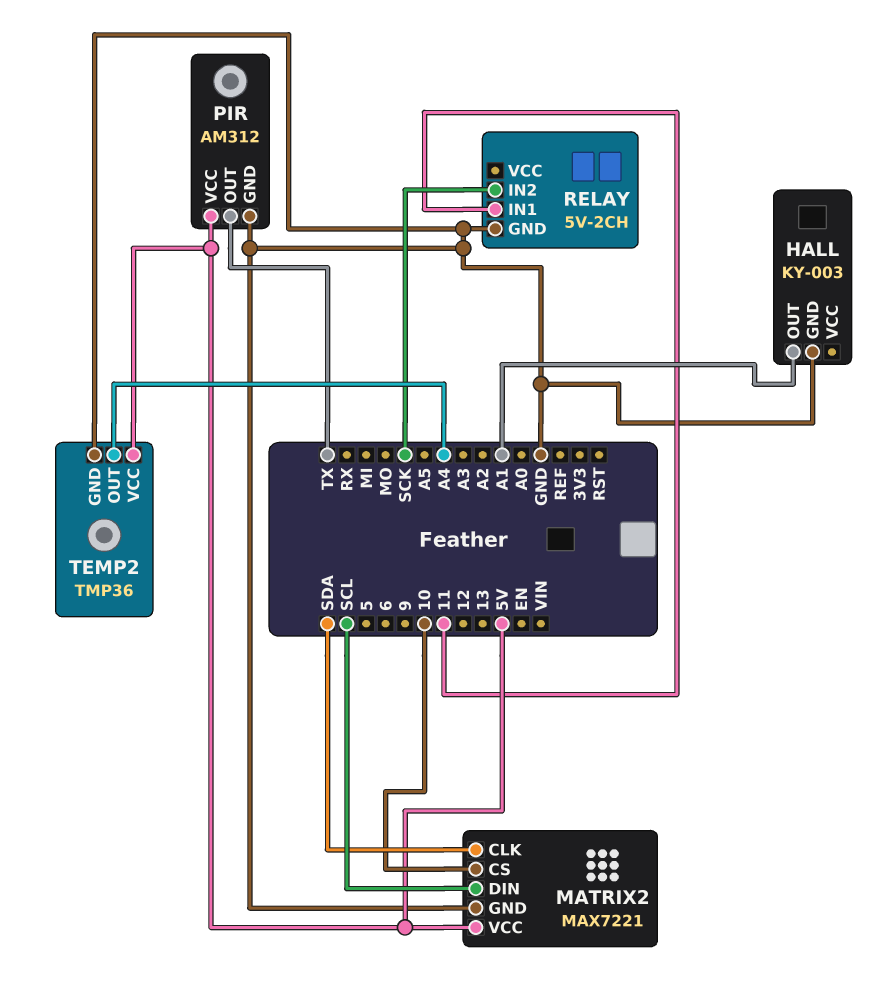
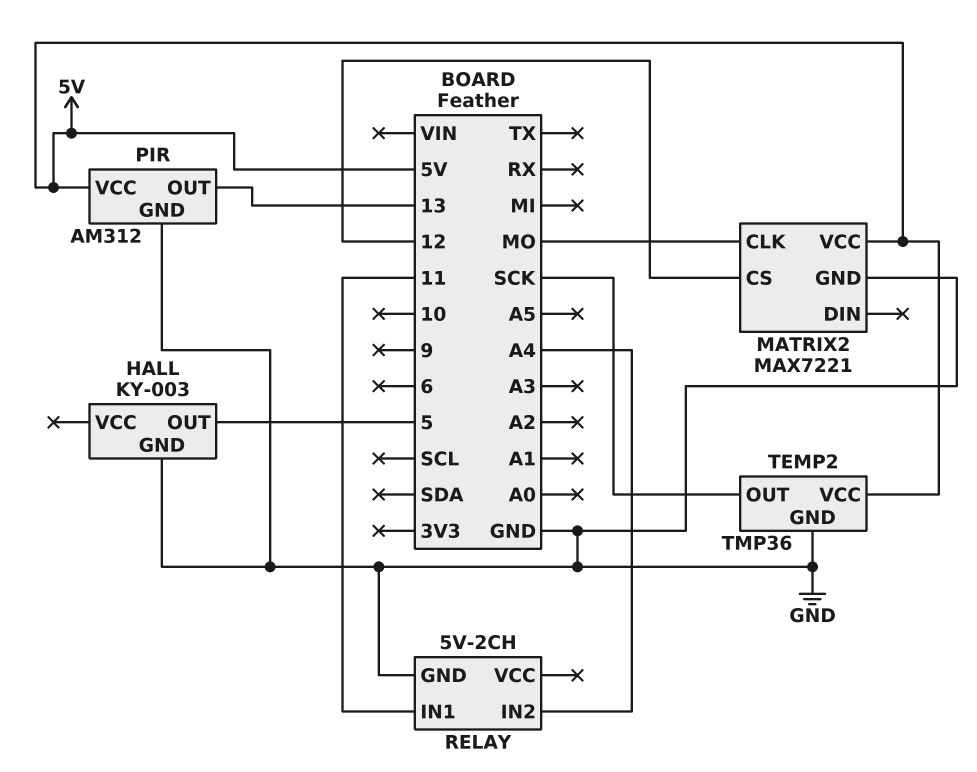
HALL pin OUT: A1 -> 5
MATRIX2 pin CLK: SDA -> MO
MATRIX2 pin CS: 10 -> 12
MATRIX2 pin DIN: SCL -> none
PIR pin OUT: TX -> 13
RELAY pin IN2: SCK -> A4
TEMP2 pin OUT: A4 -> SCK

